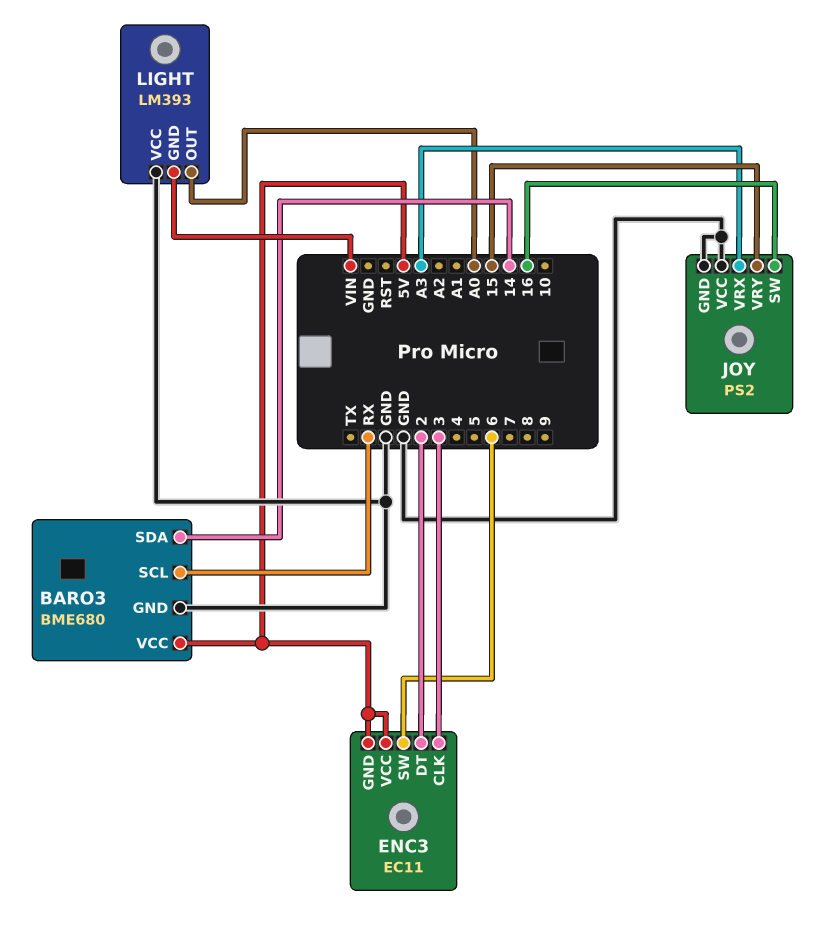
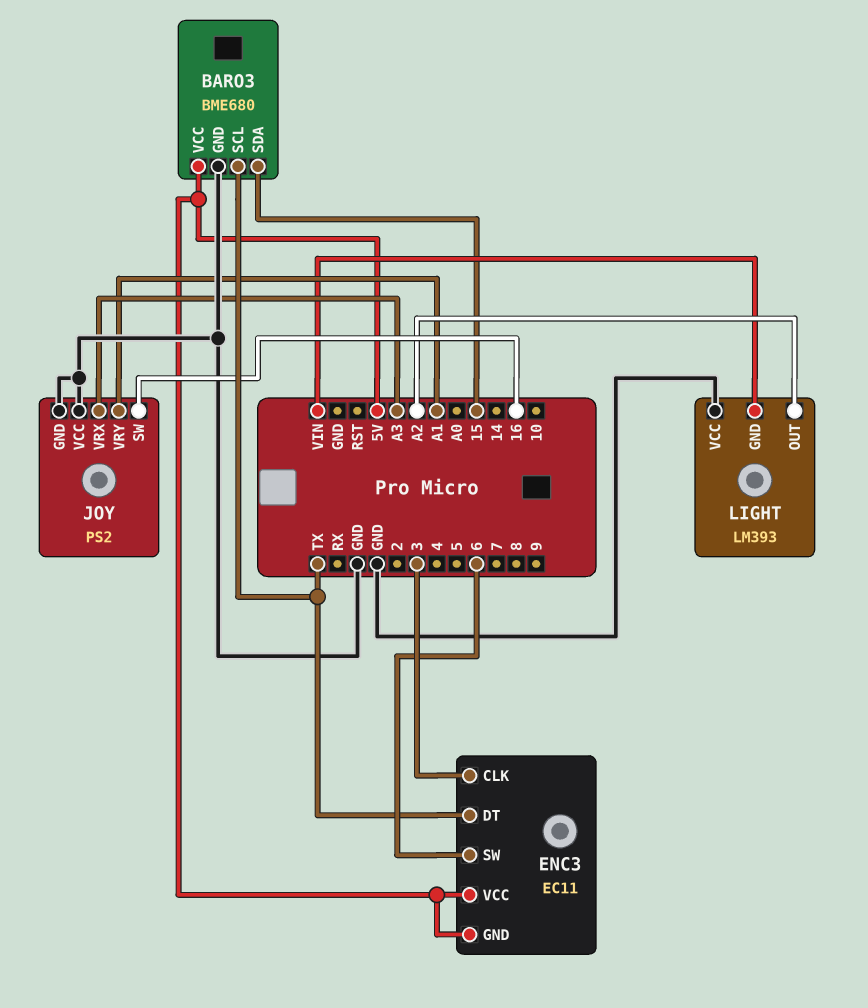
BARO3 pin SCL: RX -> TX
BARO3 pin SDA: 14 -> 15
ENC3 pin DT: 2 -> TX
JOY pin VRY: 15 -> A1
LIGHT pin OUT: A0 -> A2

